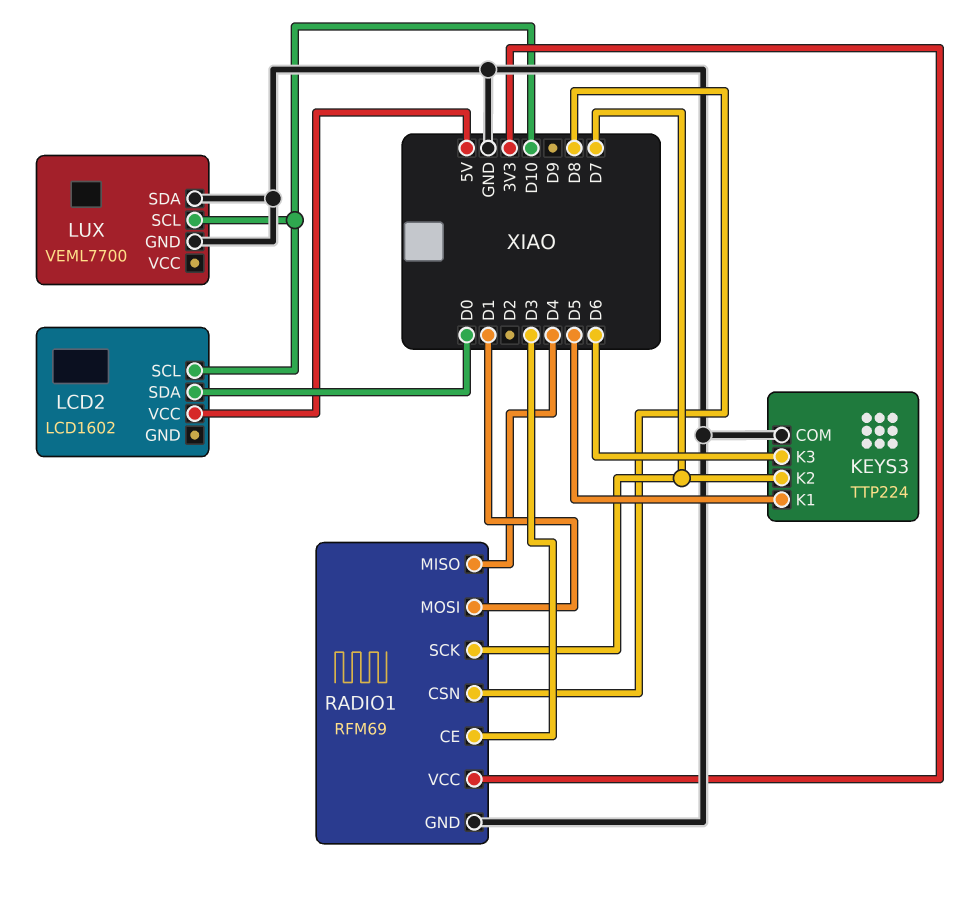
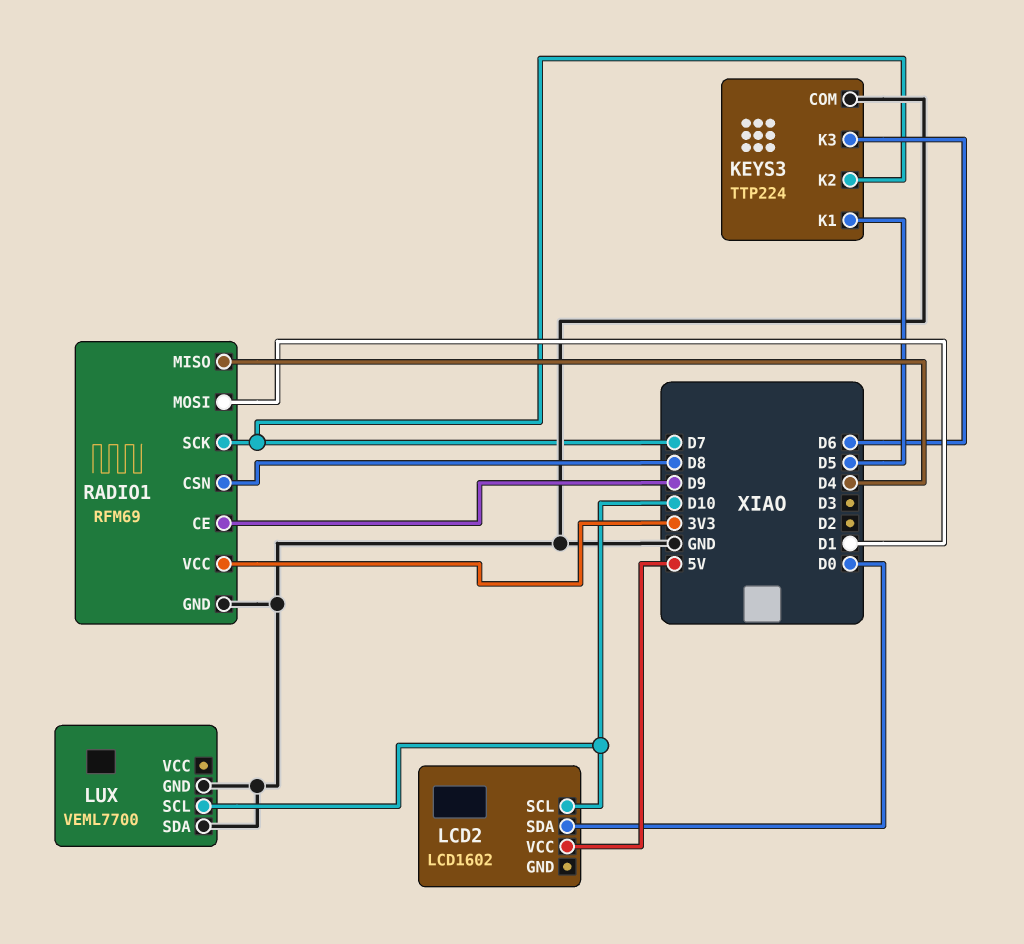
RADIO1 pin CE: D3 -> D9

